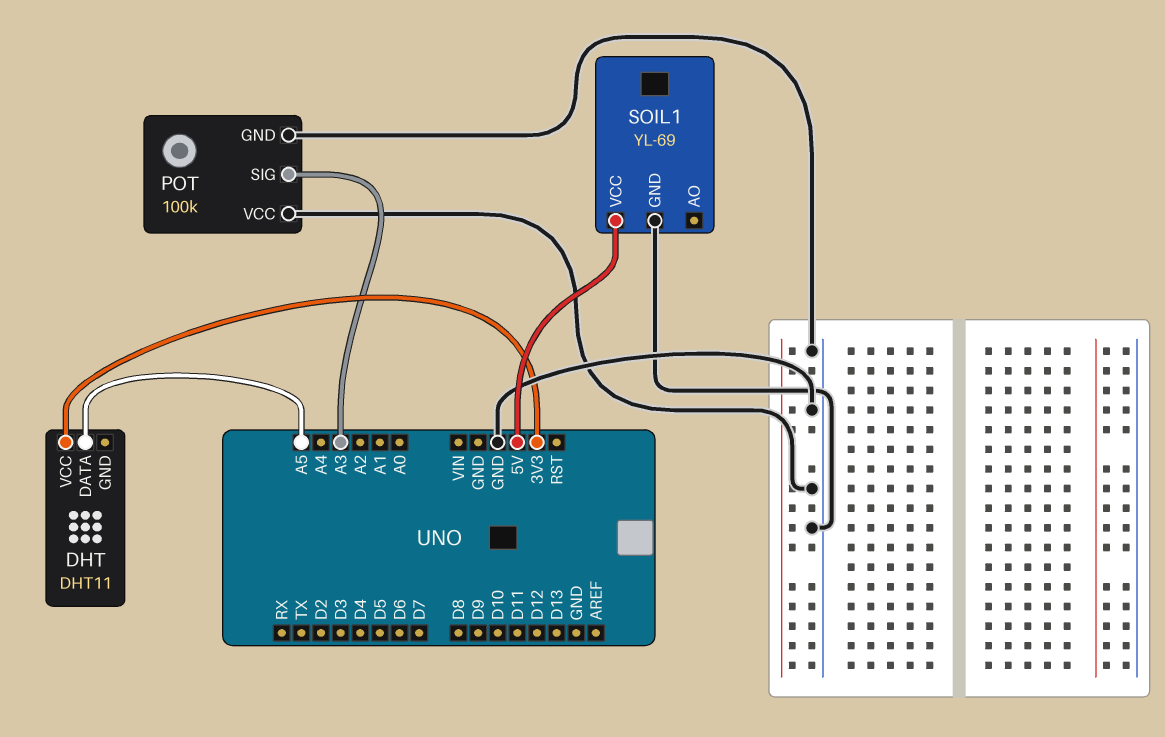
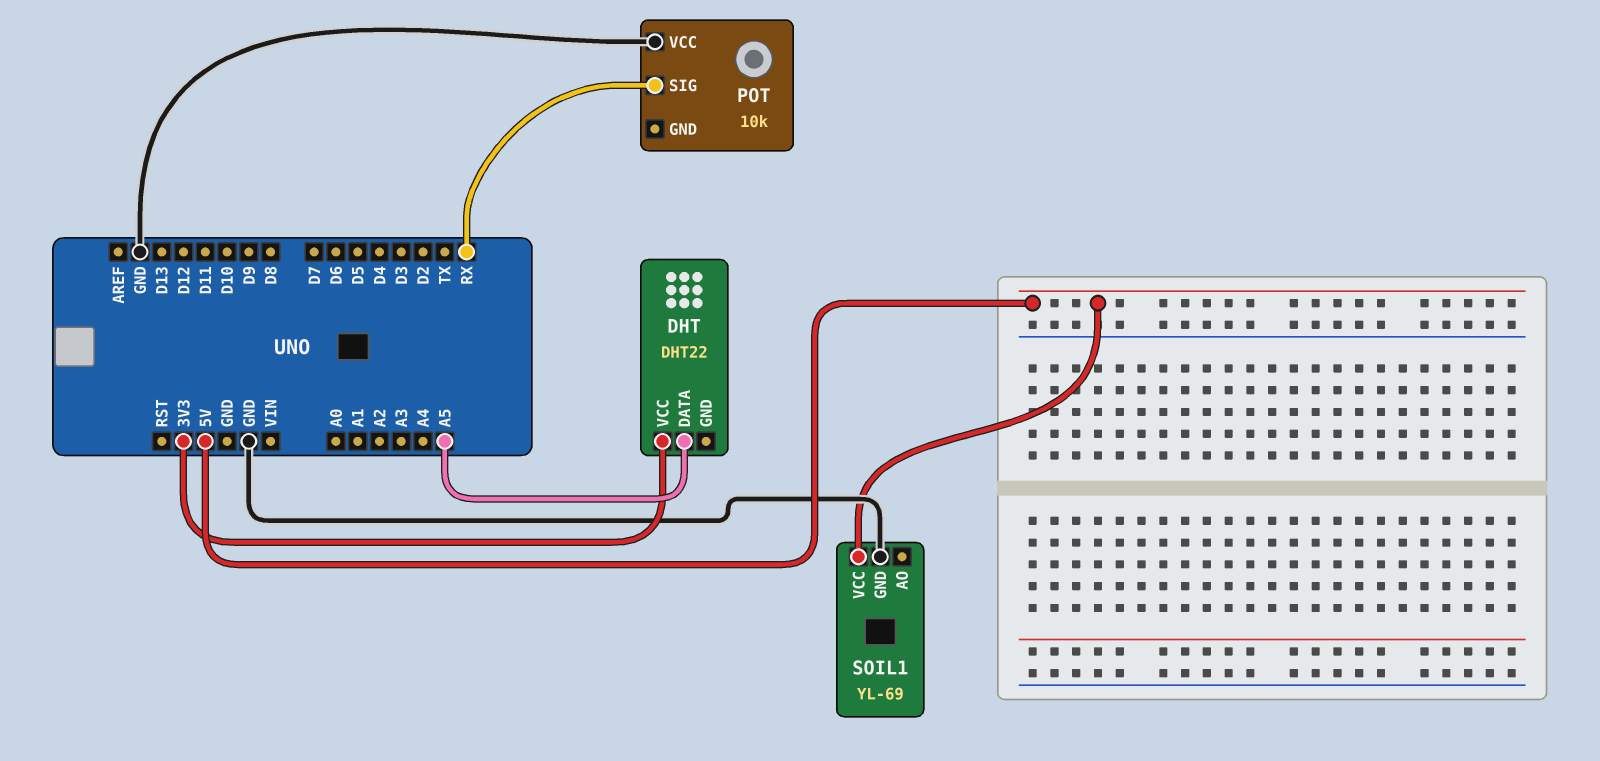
DHT: DHT11 -> DHT22
POT: 100k -> 10k
POT pin GND: GND -> none
POT pin SIG: A3 -> RX

